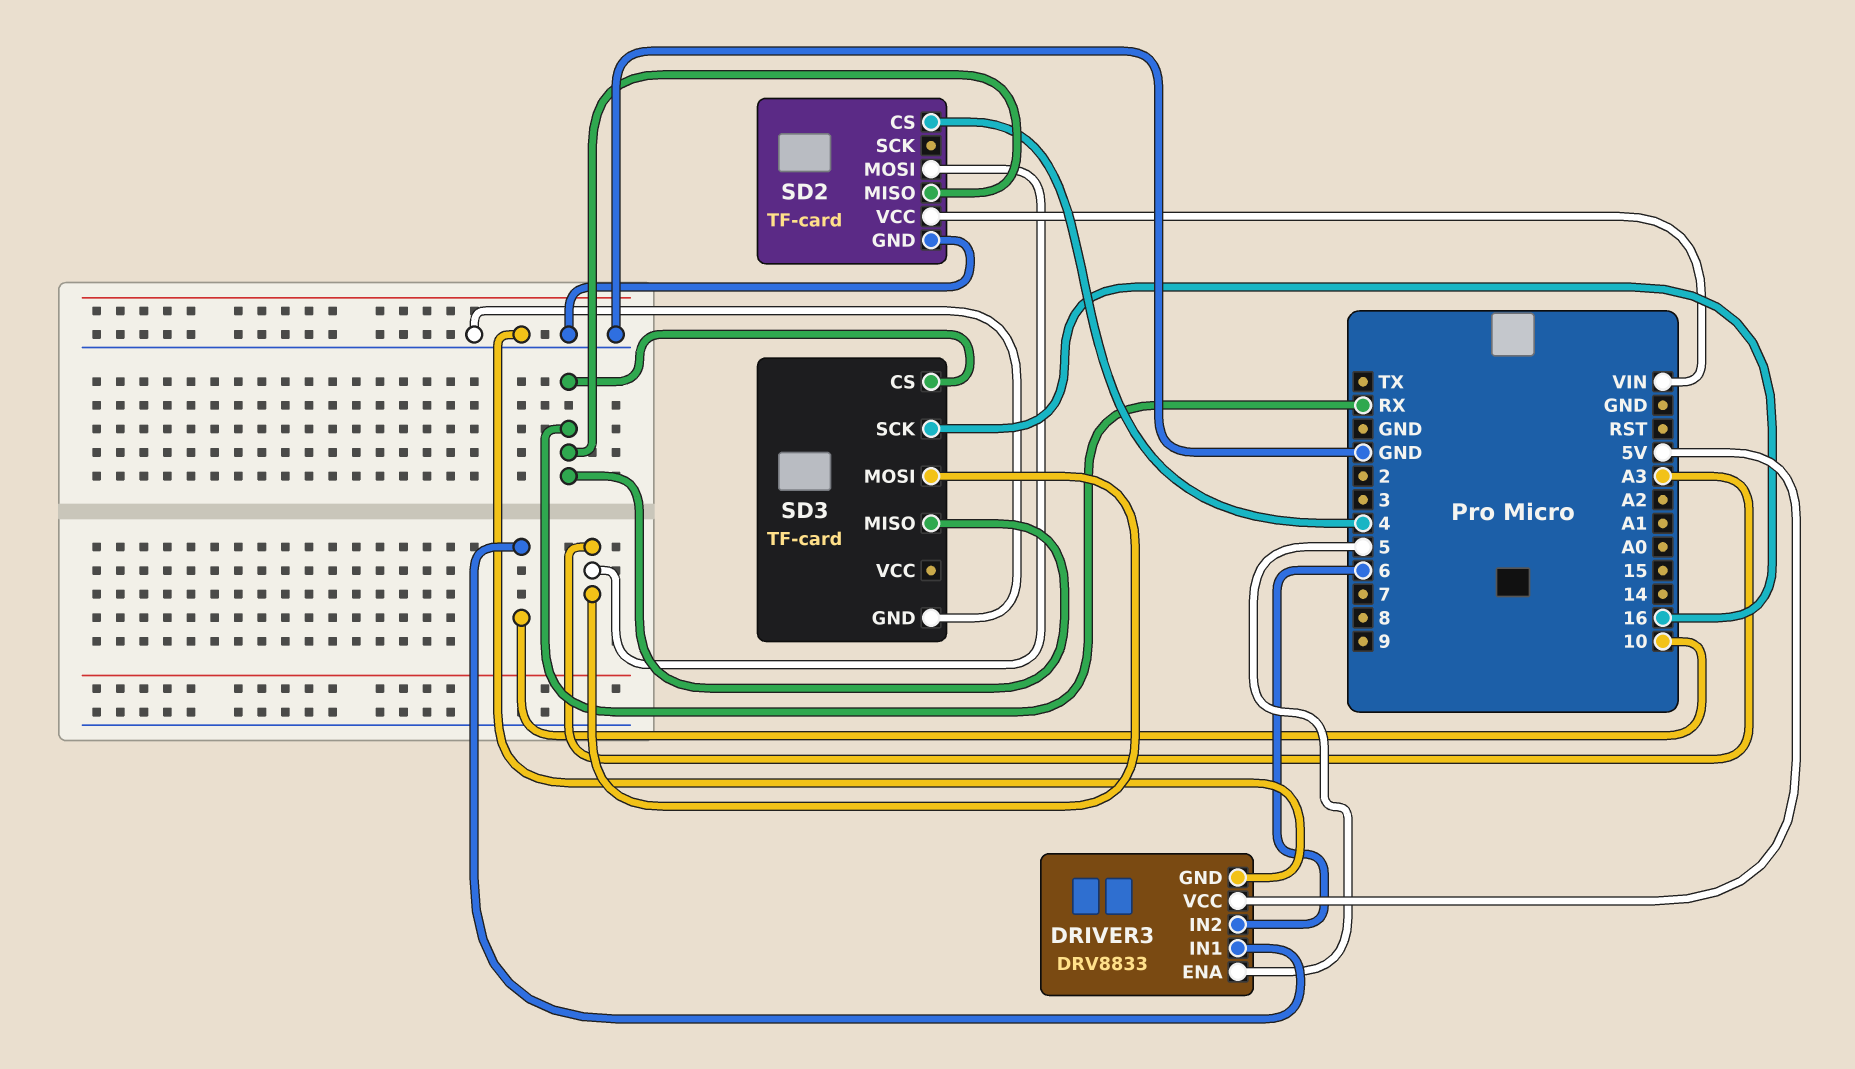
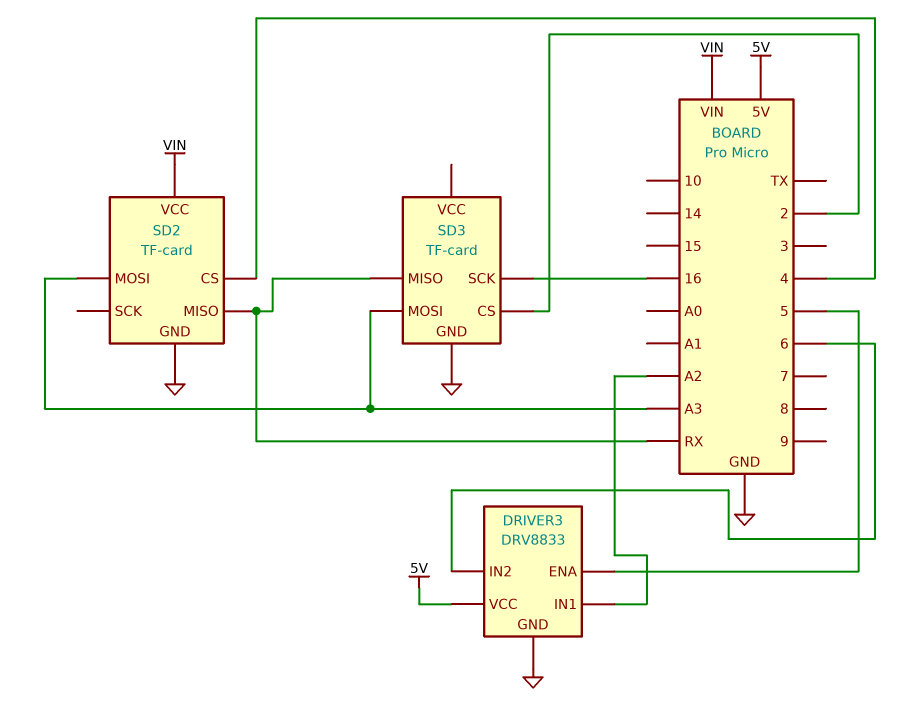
DRIVER3 pin IN1: 10 -> A2
SD3 pin CS: RX -> 2

